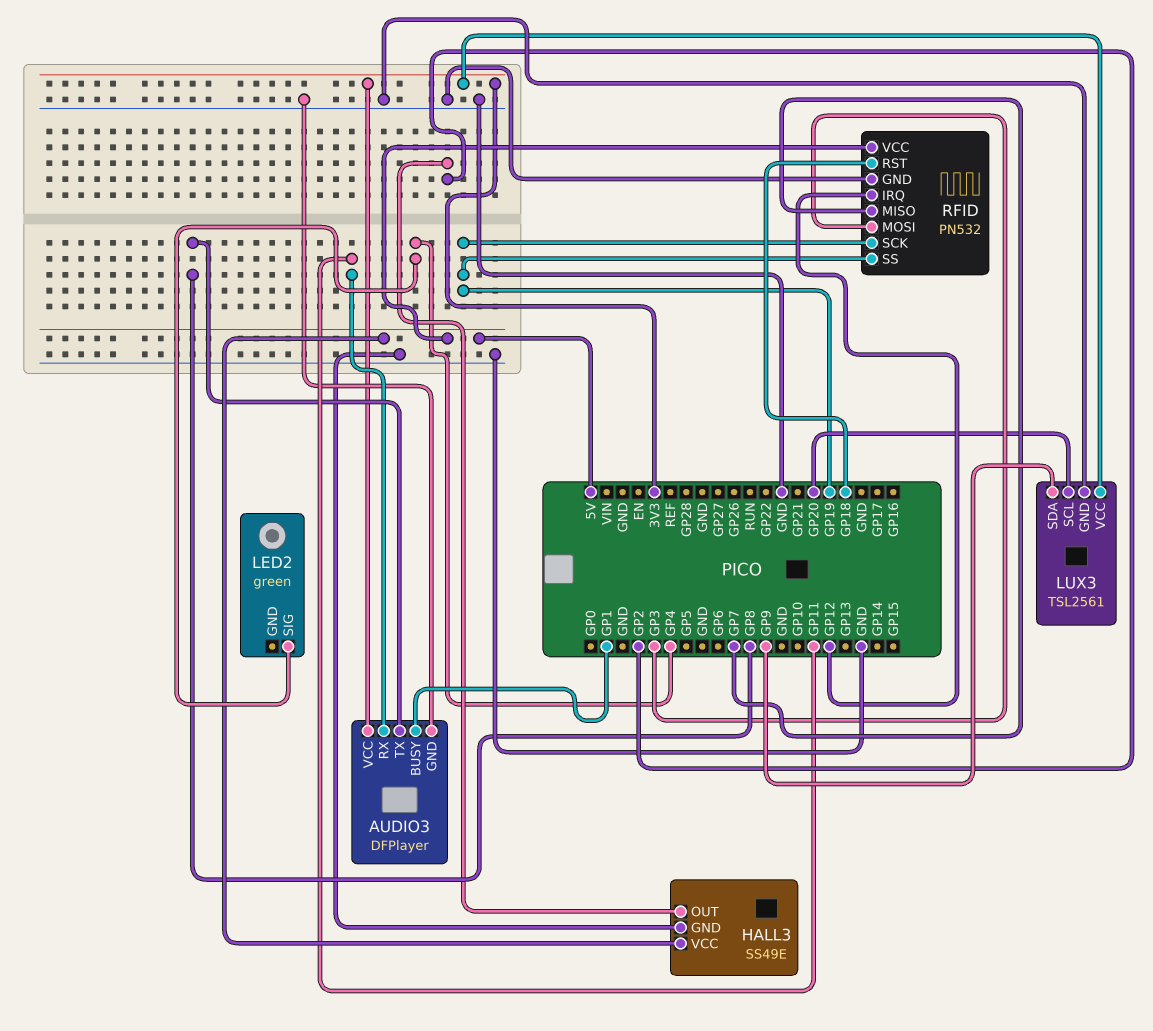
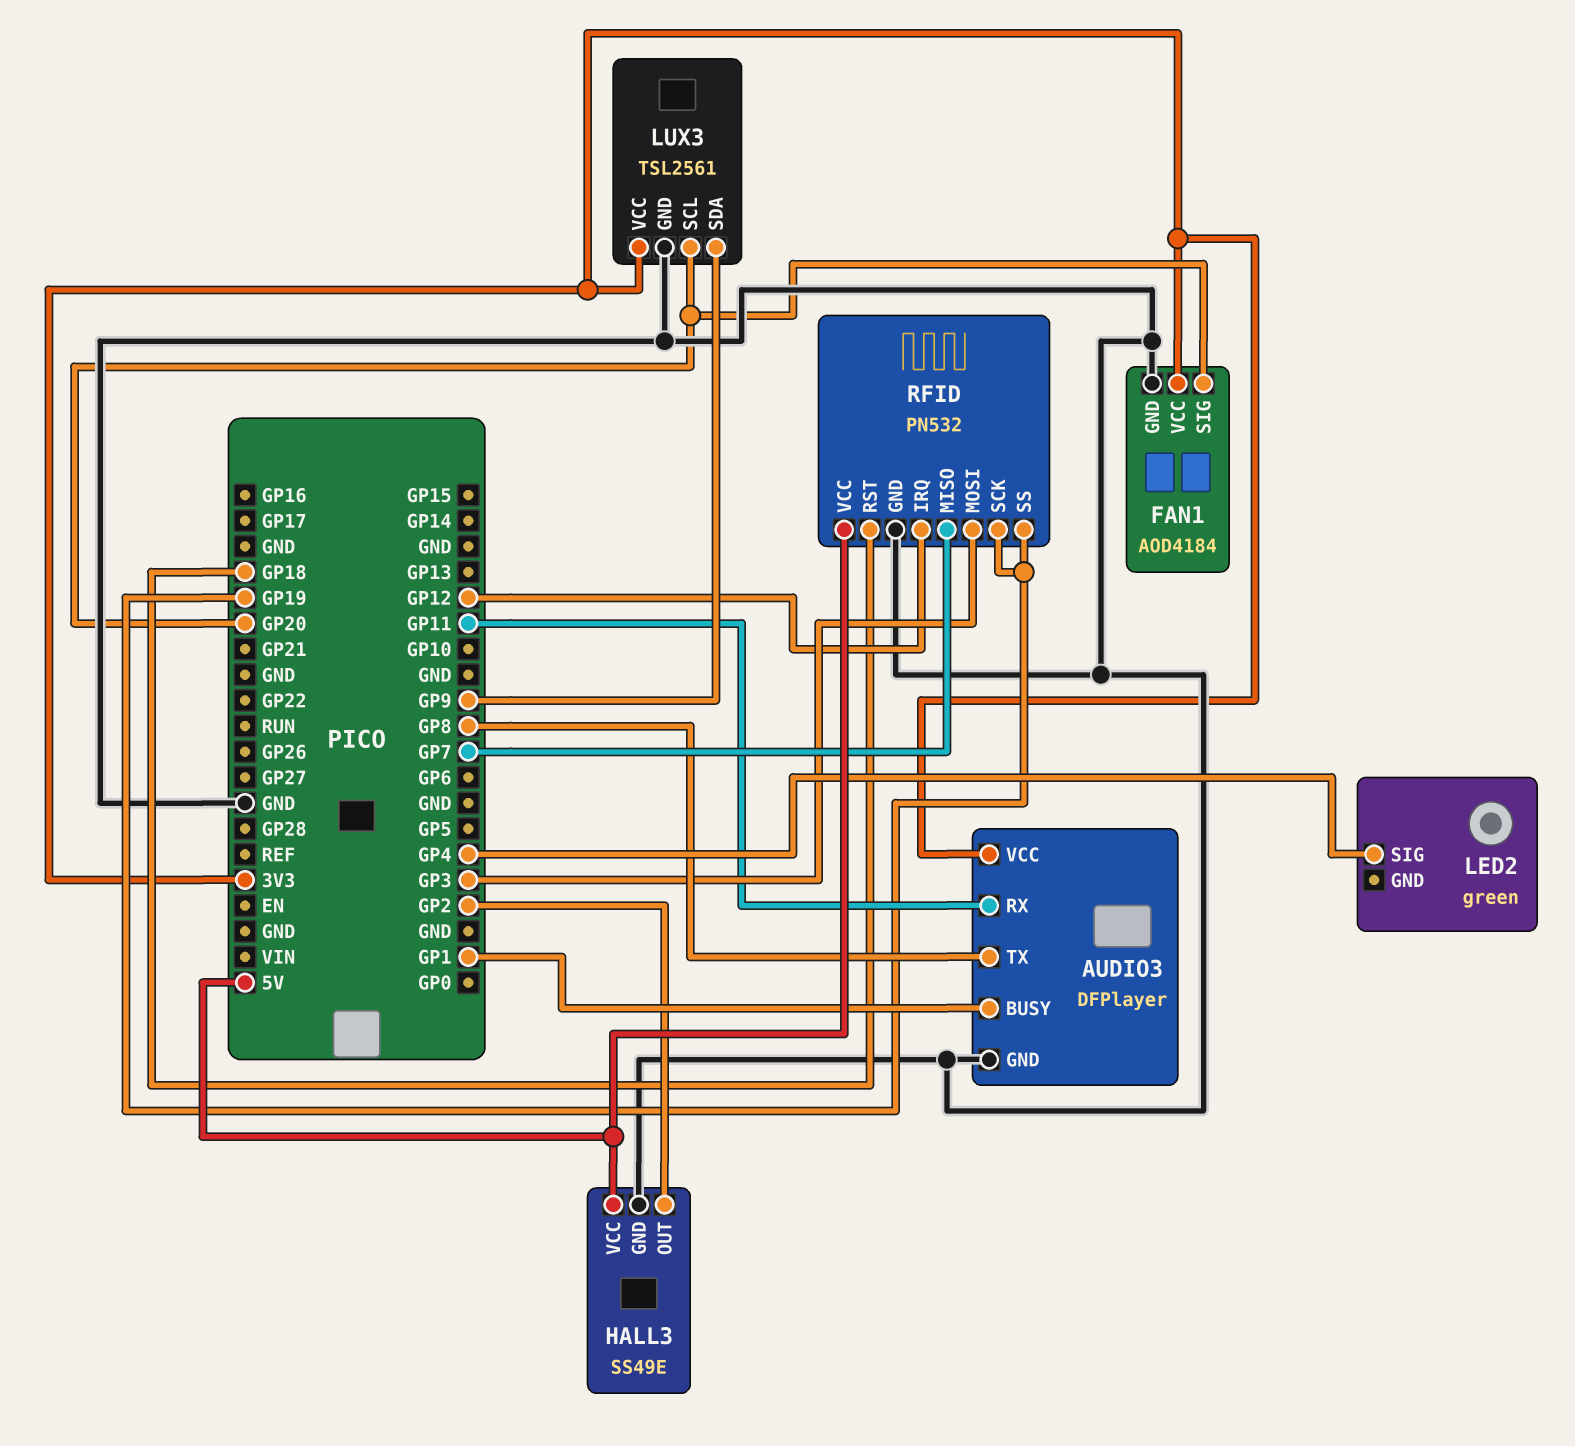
FAN1: none -> AOD4184
FAN1 pin GND: none -> GND
FAN1 pin SIG: none -> GP20
FAN1 pin VCC: none -> 3V3

